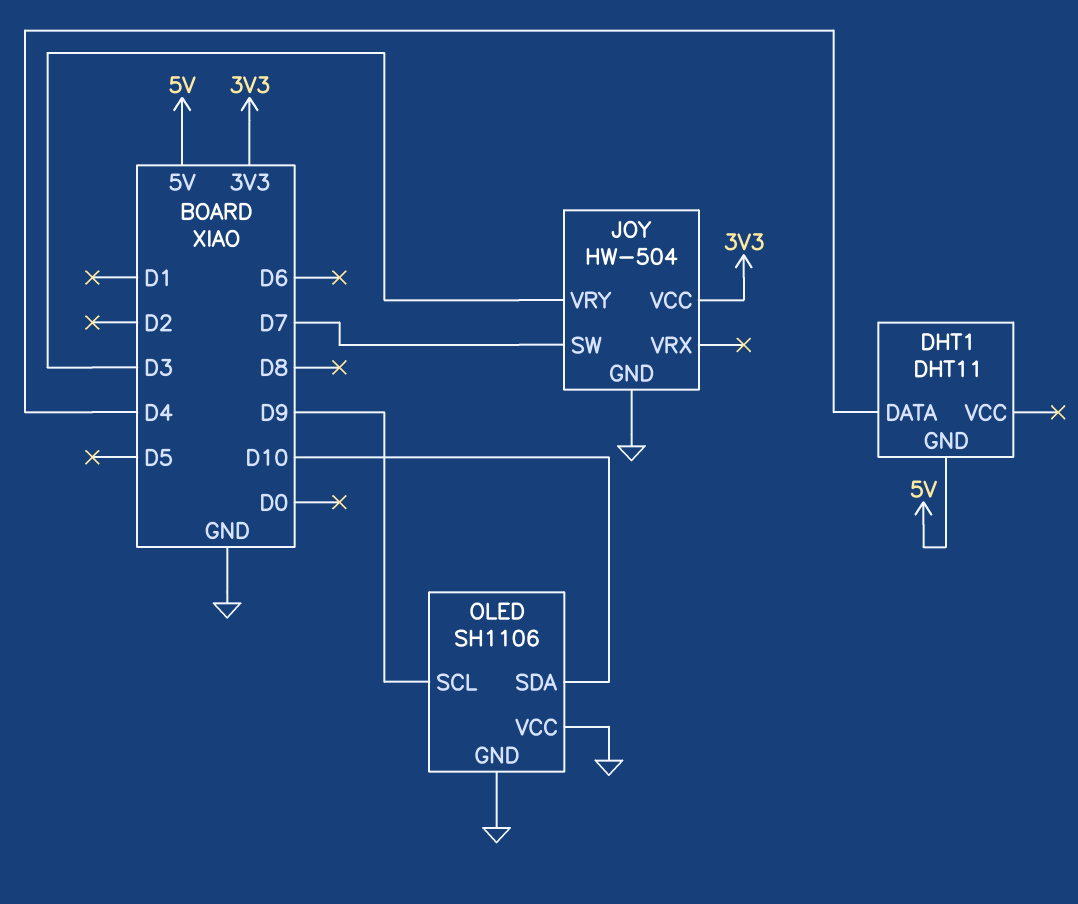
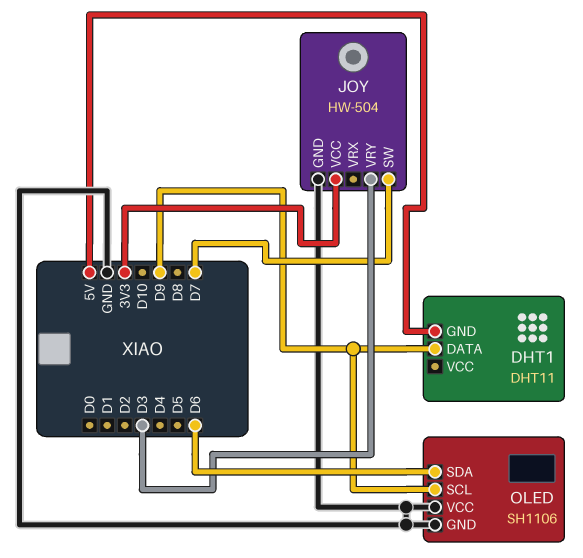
DHT1 pin DATA: D4 -> D9
OLED pin SDA: D10 -> D6

